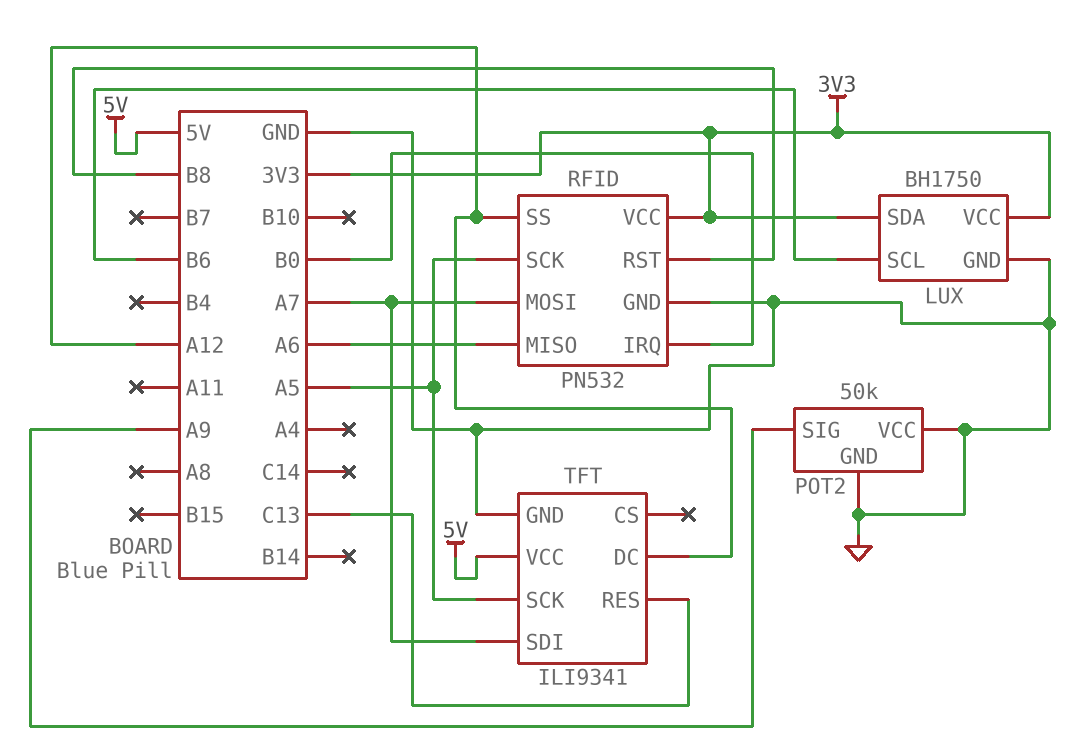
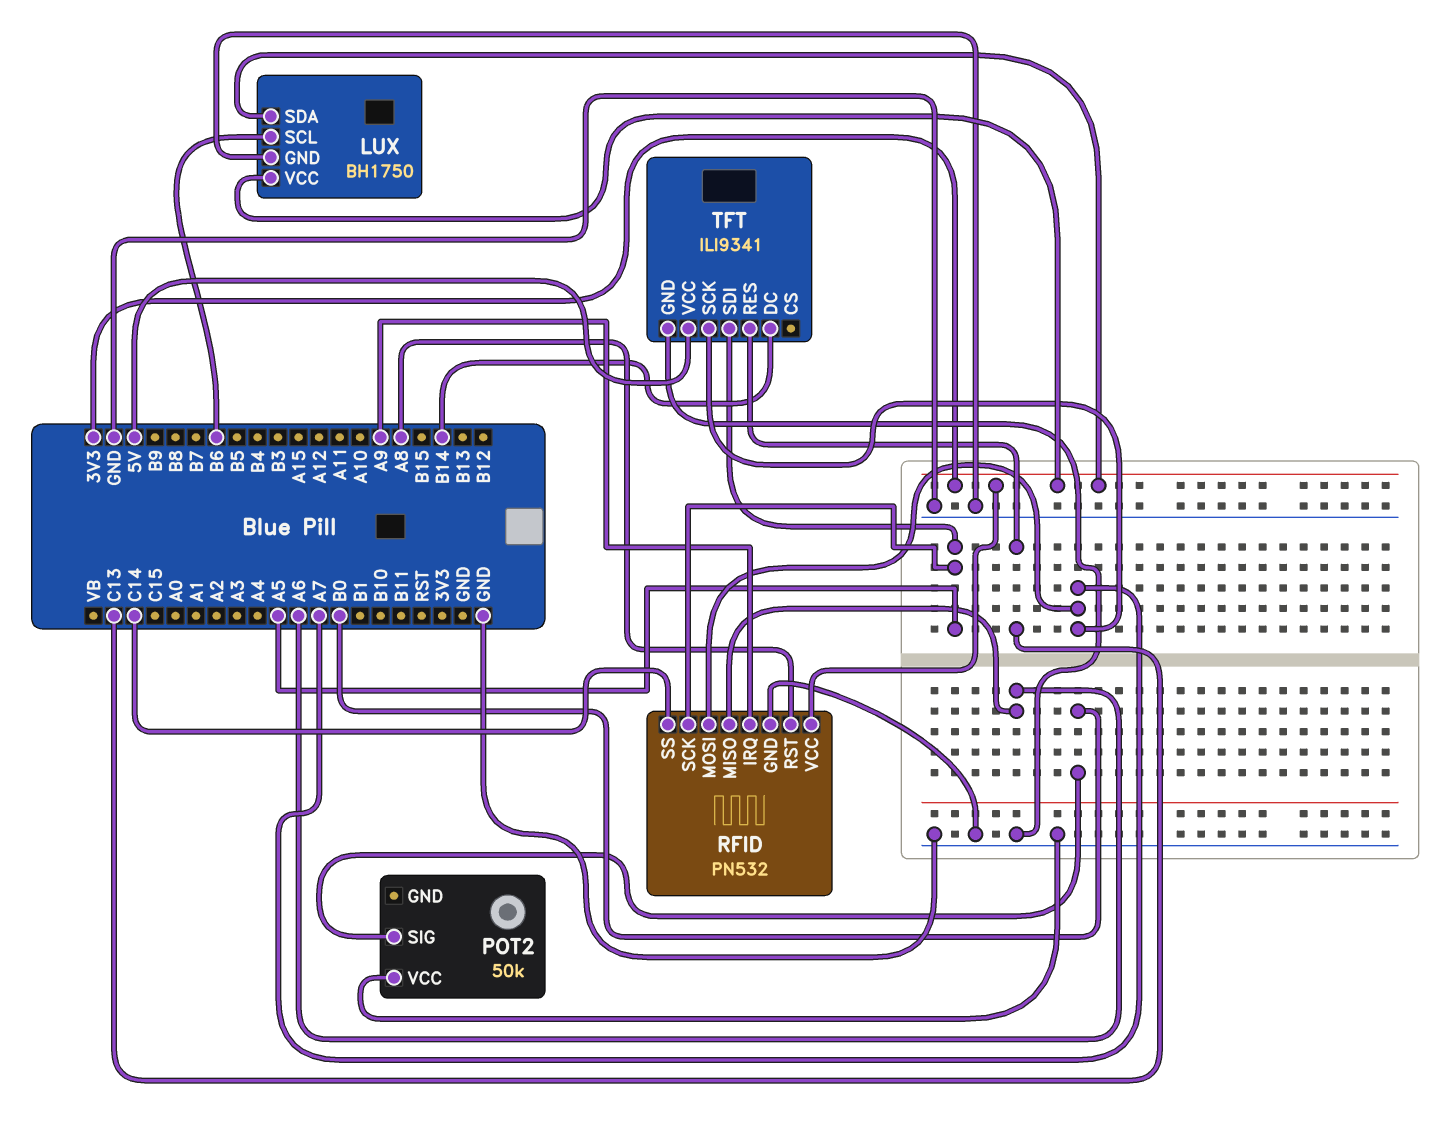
POT2 pin GND: GND -> none
POT2 pin SIG: A9 -> B0
RFID pin IRQ: B0 -> A9
RFID pin RST: B8 -> A8
RFID pin SS: A12 -> C14
TFT pin DC: A12 -> B14
TFT pin SCK: A5 -> A7
TFT pin SDI: A7 -> A5

